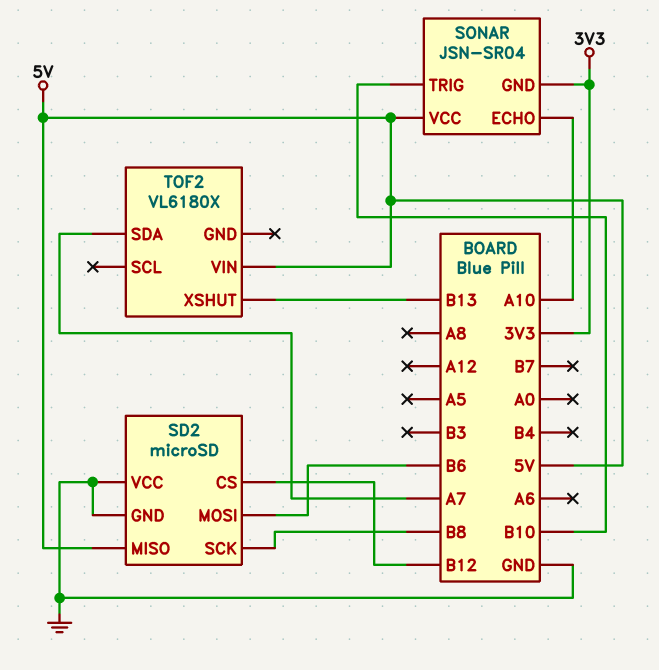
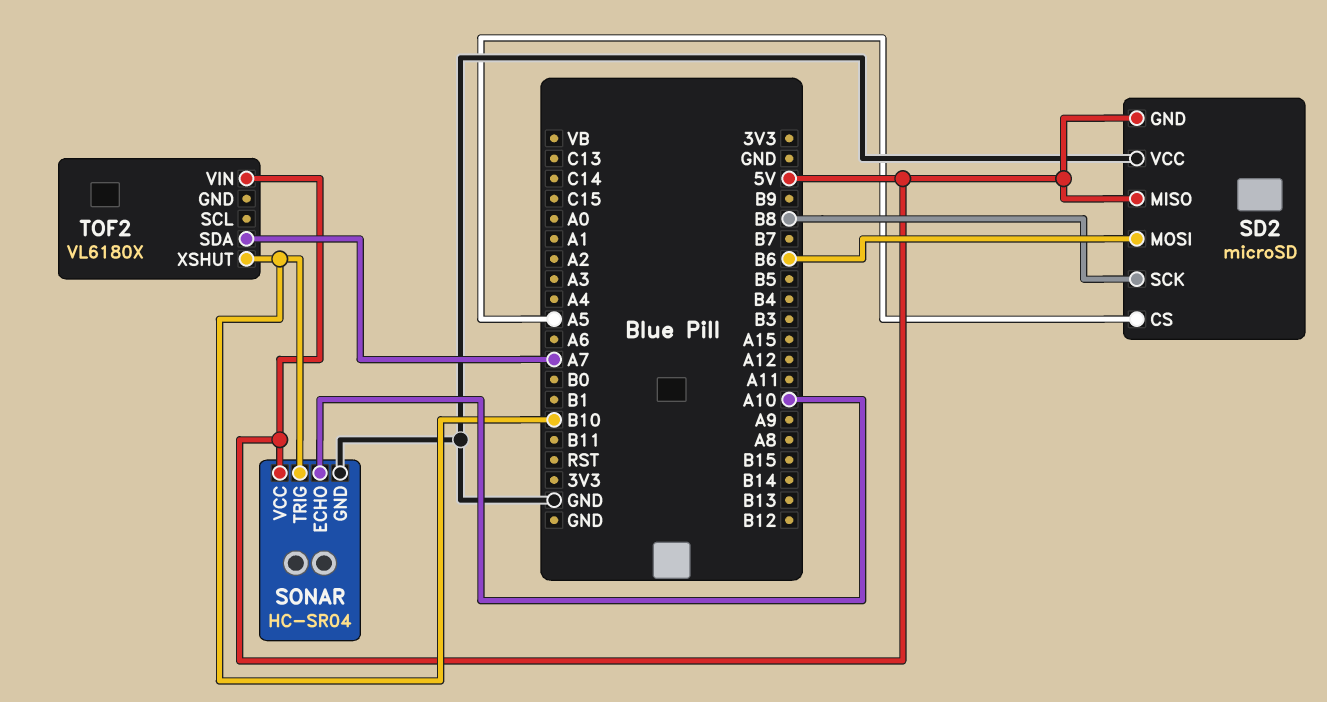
SD2 pin CS: B12 -> A5
SD2 pin GND: GND -> 5V
SONAR: JSN-SR04 -> HC-SR04
SONAR pin GND: 3V3 -> GND
TOF2 pin XSHUT: B13 -> B10

